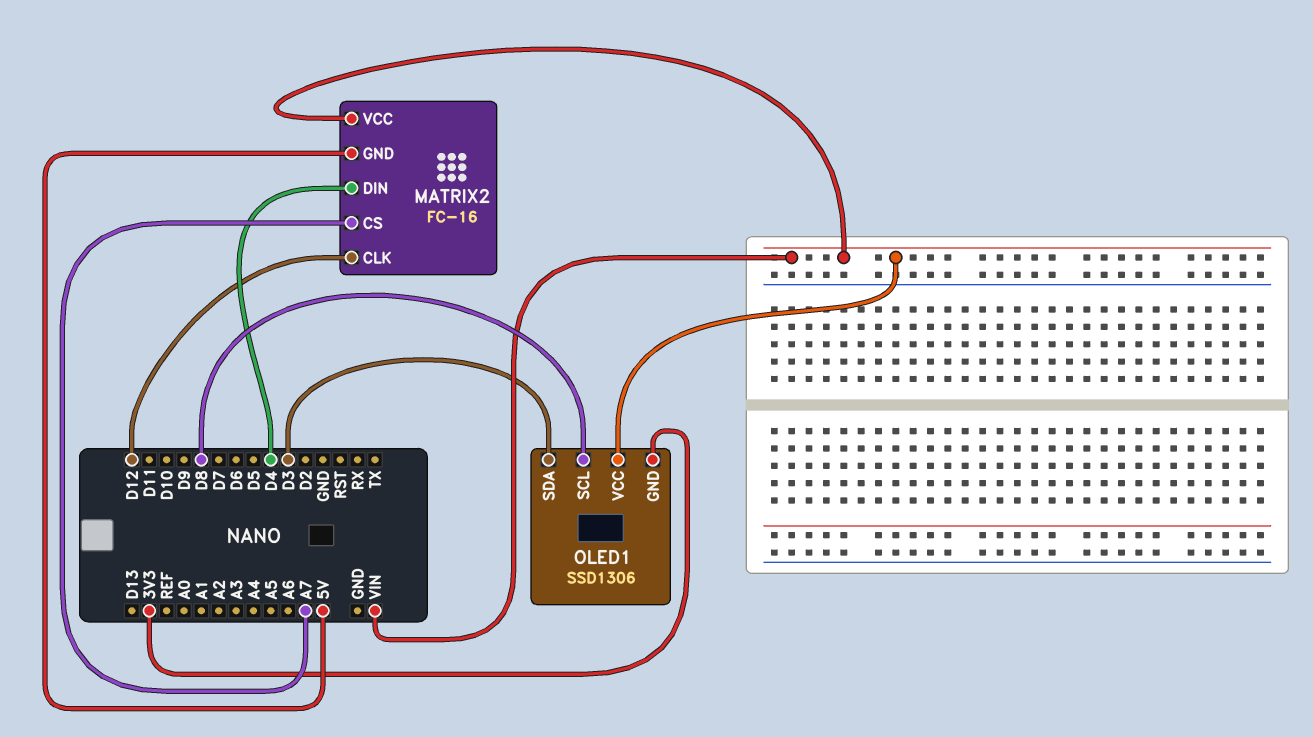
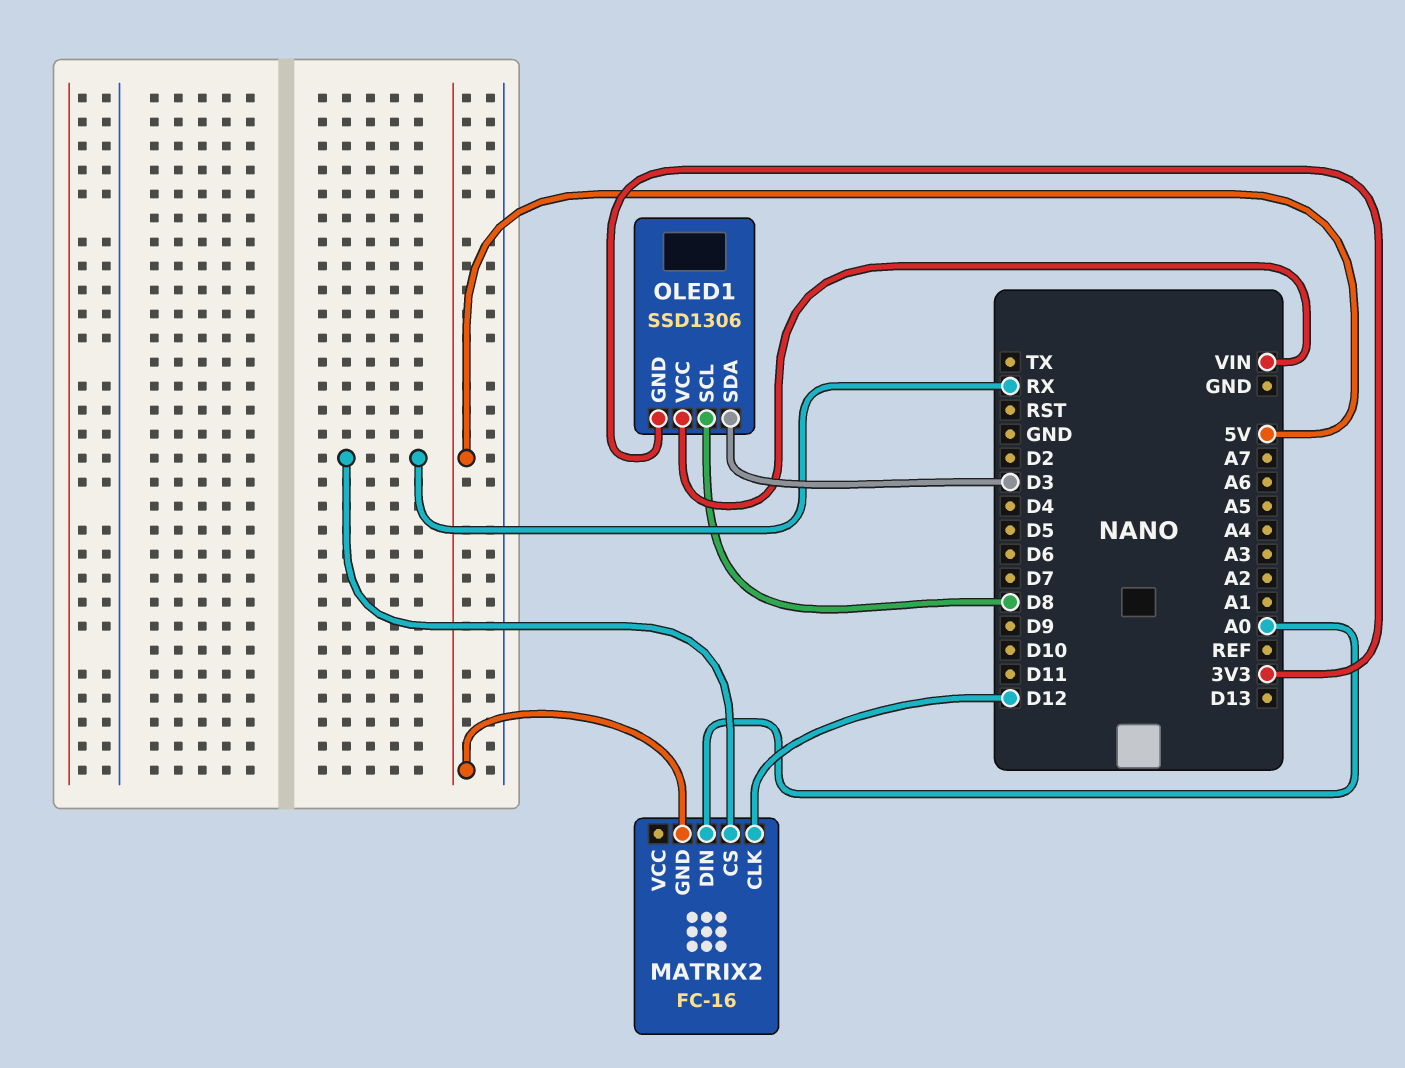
MATRIX2 pin CS: A7 -> RX
MATRIX2 pin DIN: D4 -> A0
MATRIX2 pin VCC: VIN -> none

